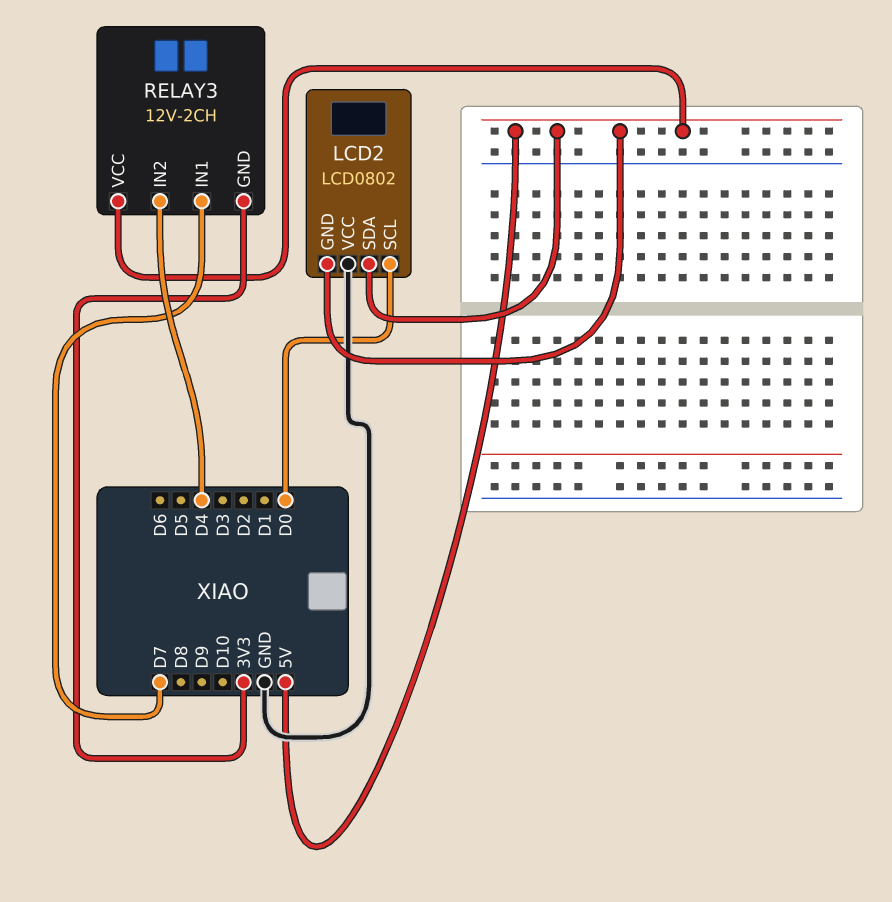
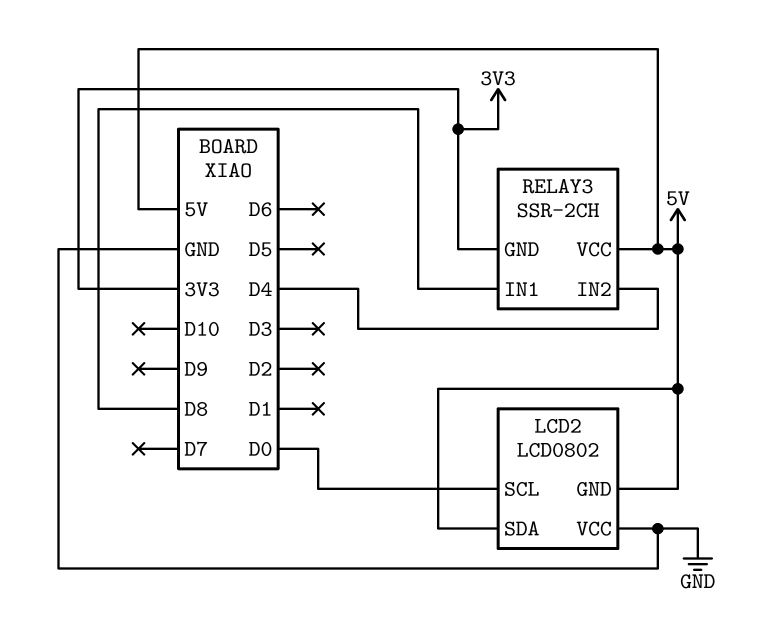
RELAY3: 12V-2CH -> SSR-2CH
RELAY3 pin IN1: D7 -> D8

